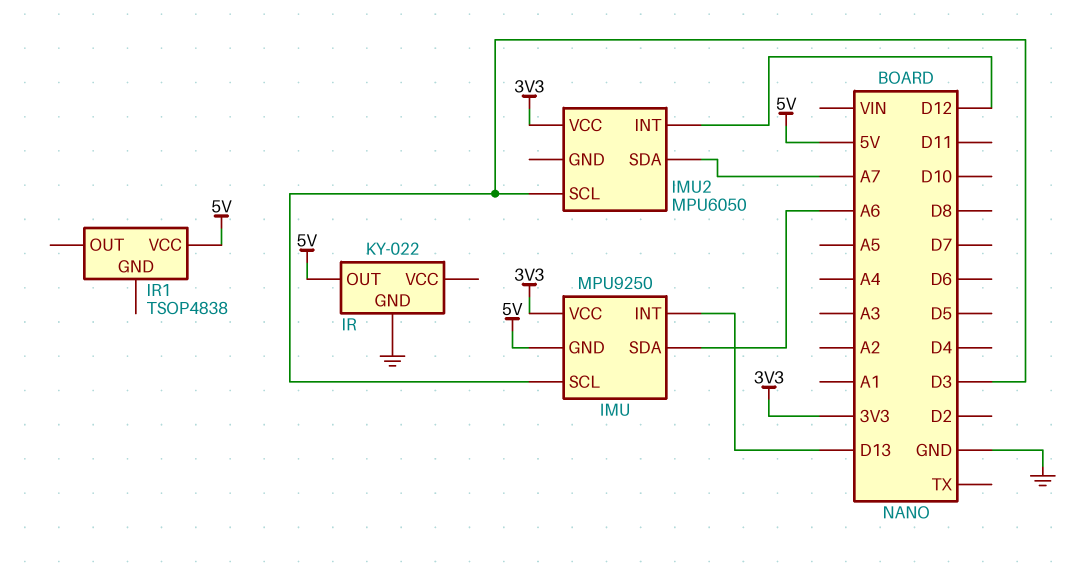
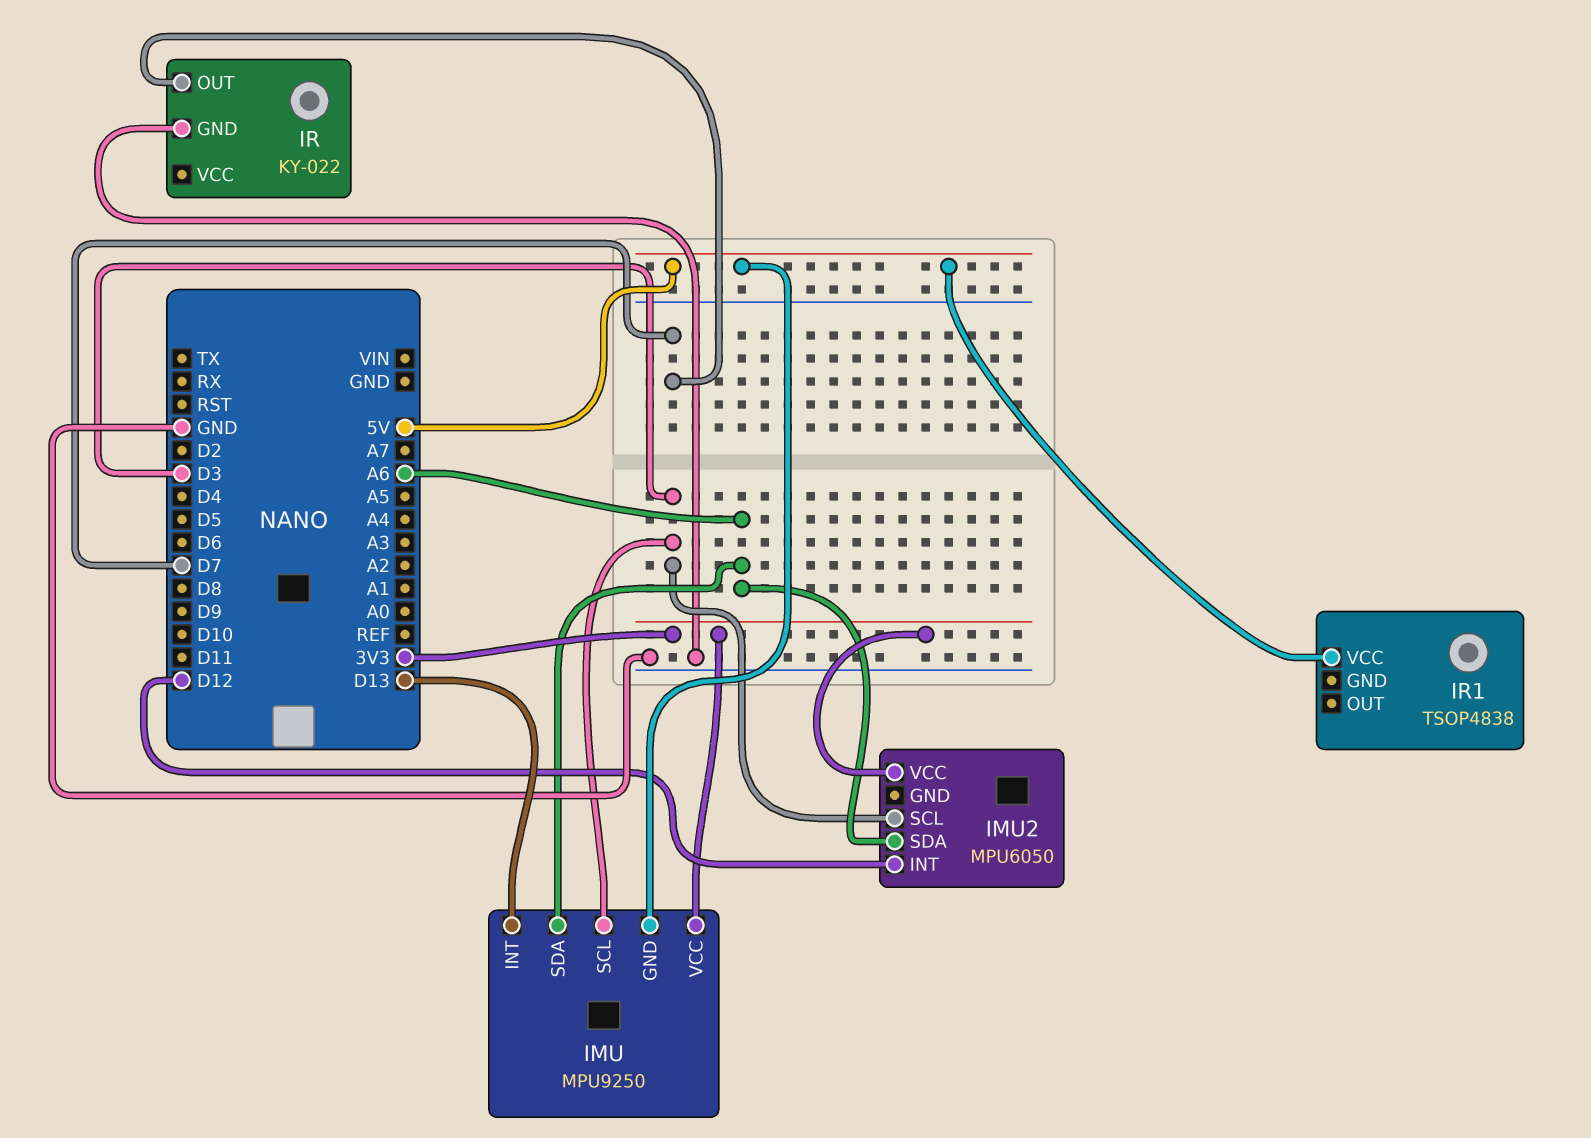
IMU2 pin SDA: A7 -> A6
IR pin OUT: 5V -> D7

